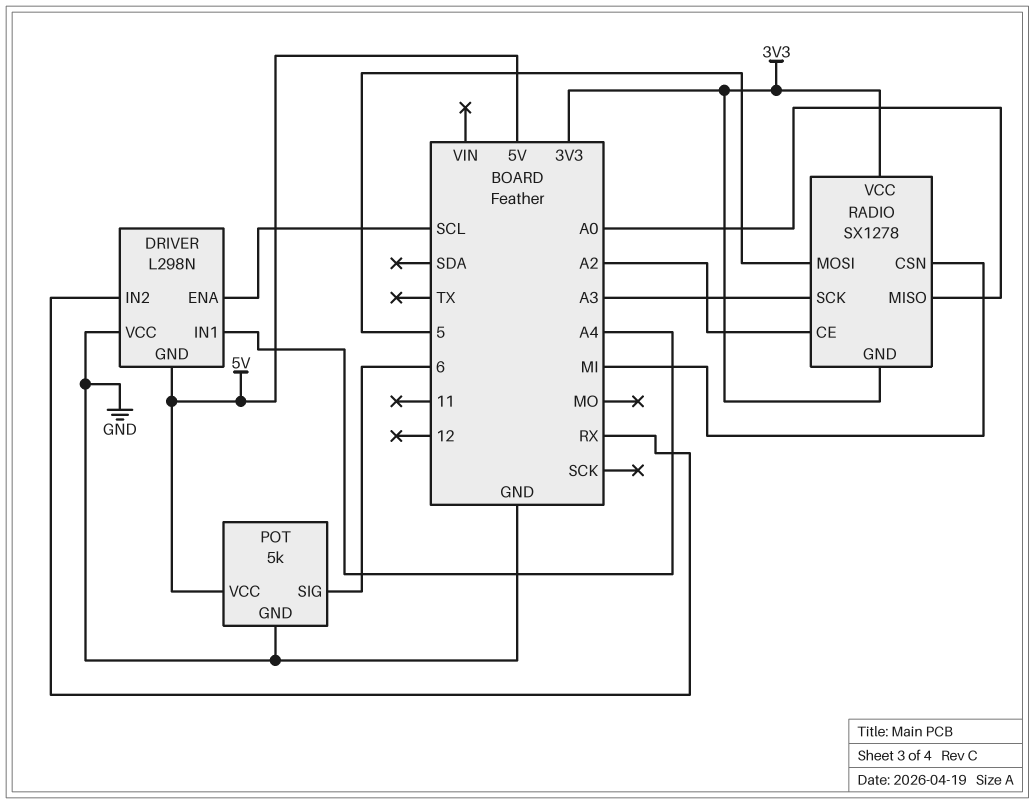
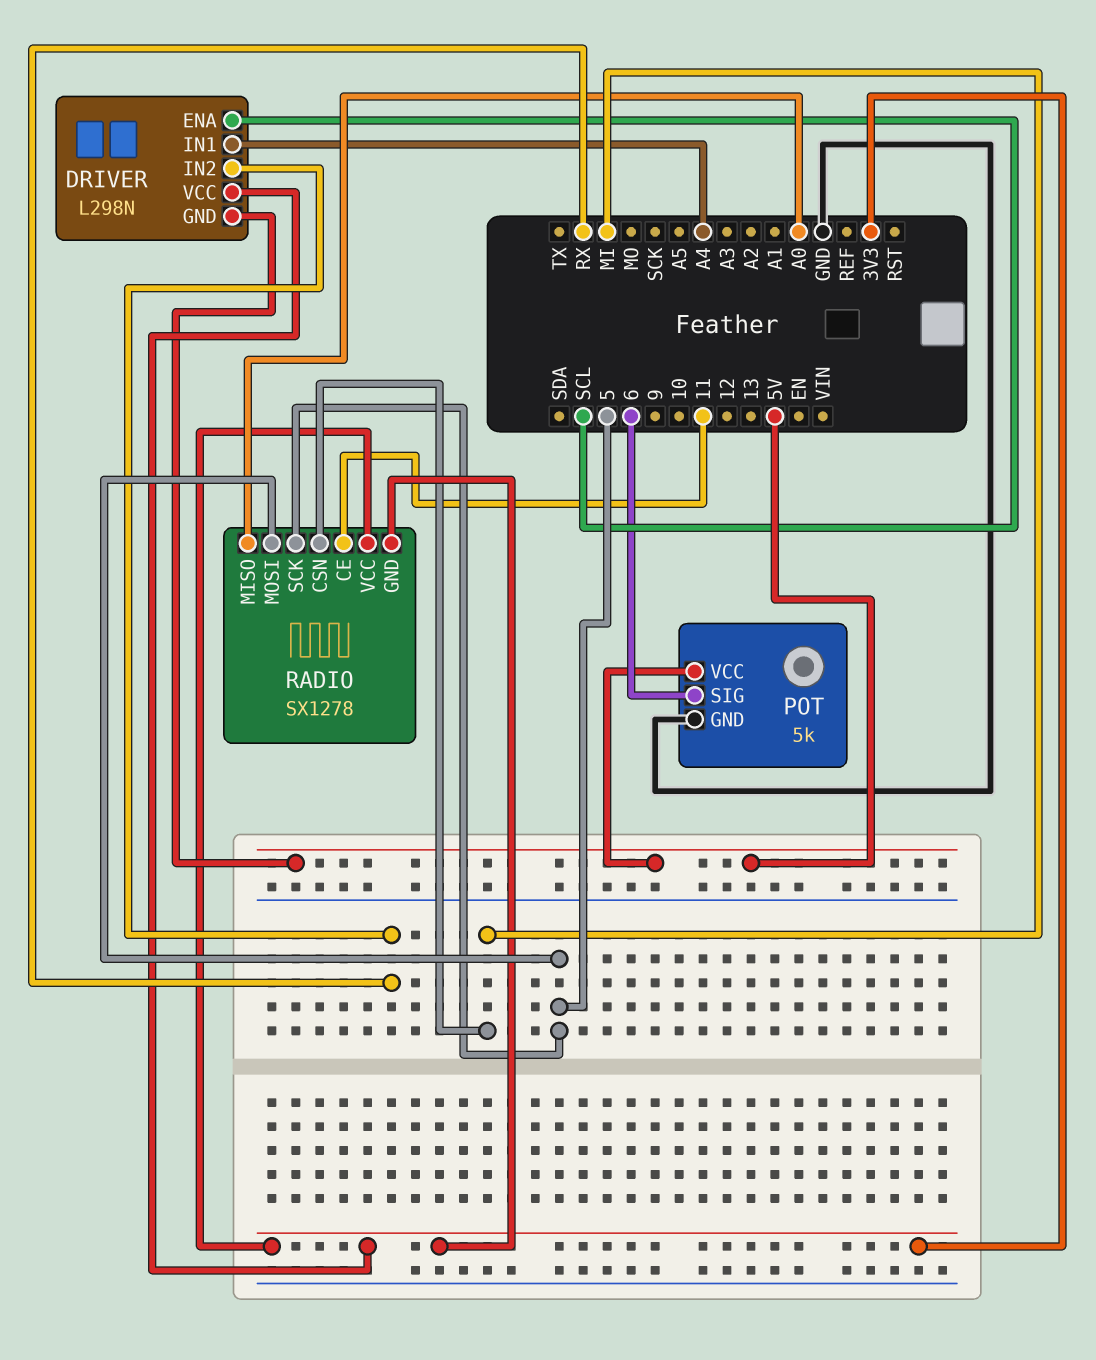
DRIVER pin VCC: GND -> 3V3
RADIO pin CE: A2 -> 11
RADIO pin SCK: A3 -> 5

